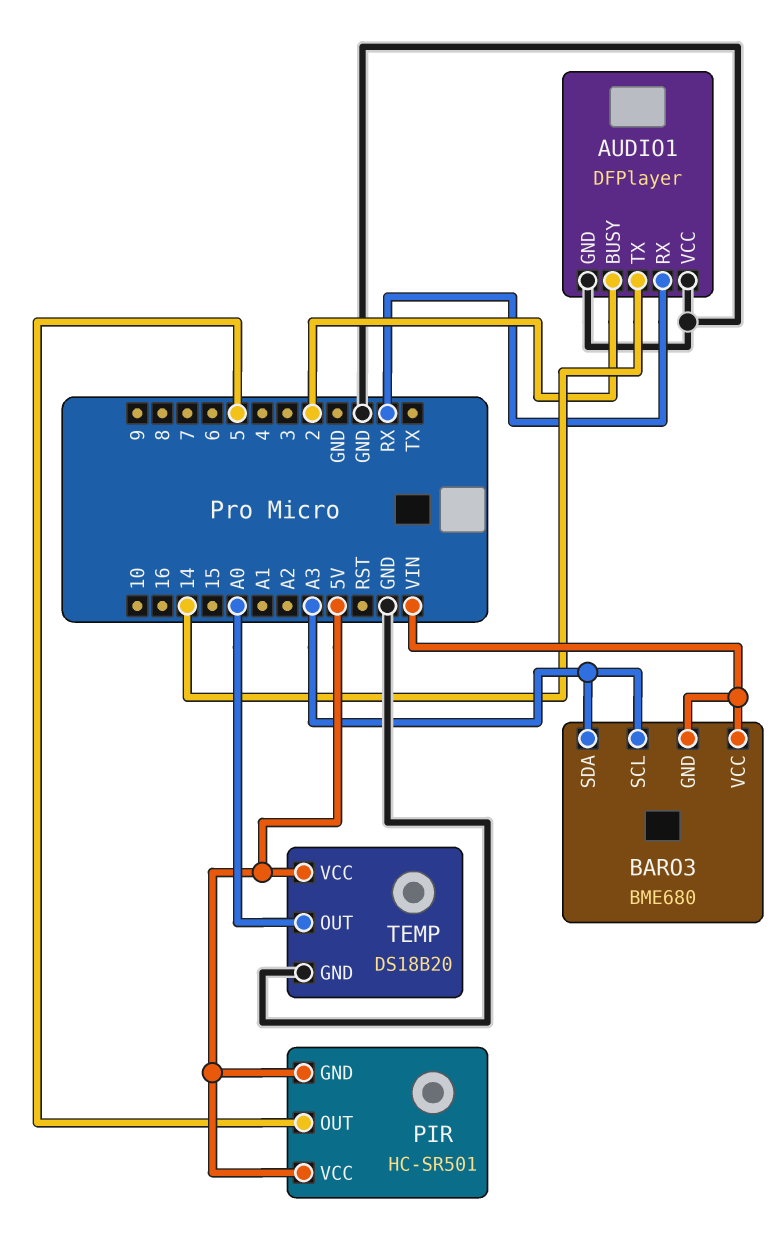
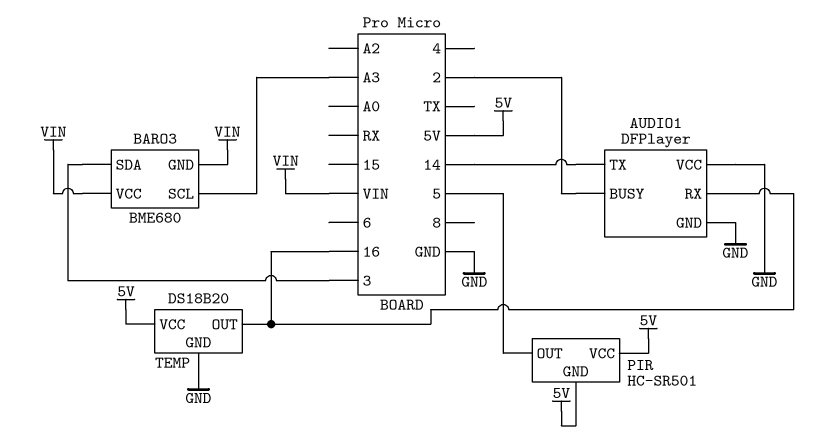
AUDIO1 pin RX: RX -> 16
BARO3 pin SDA: A3 -> 3
TEMP pin OUT: A0 -> 16

